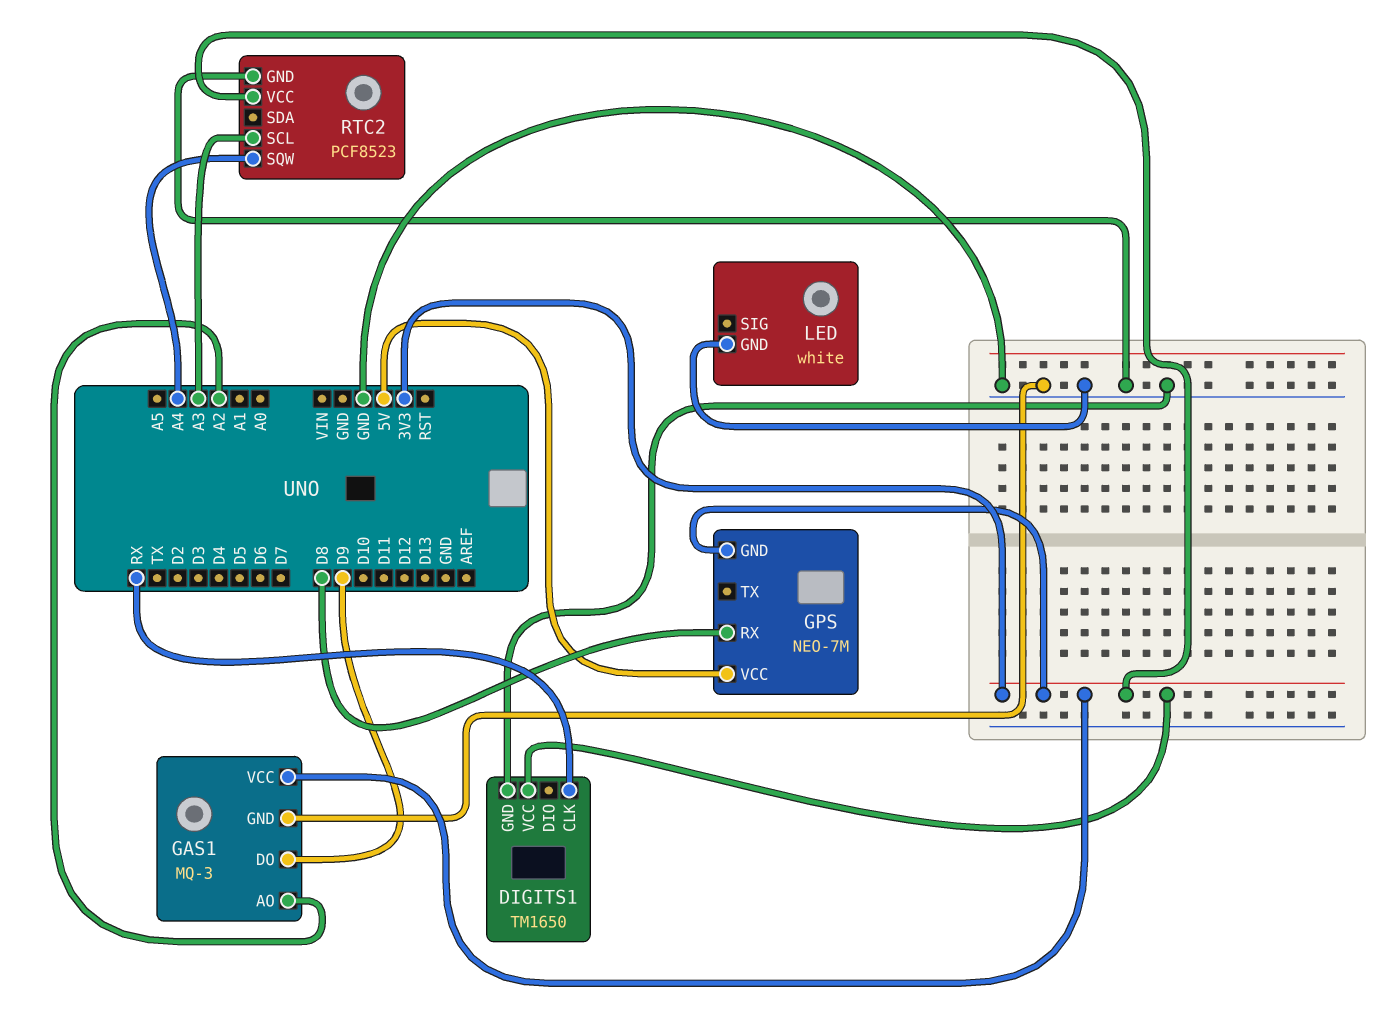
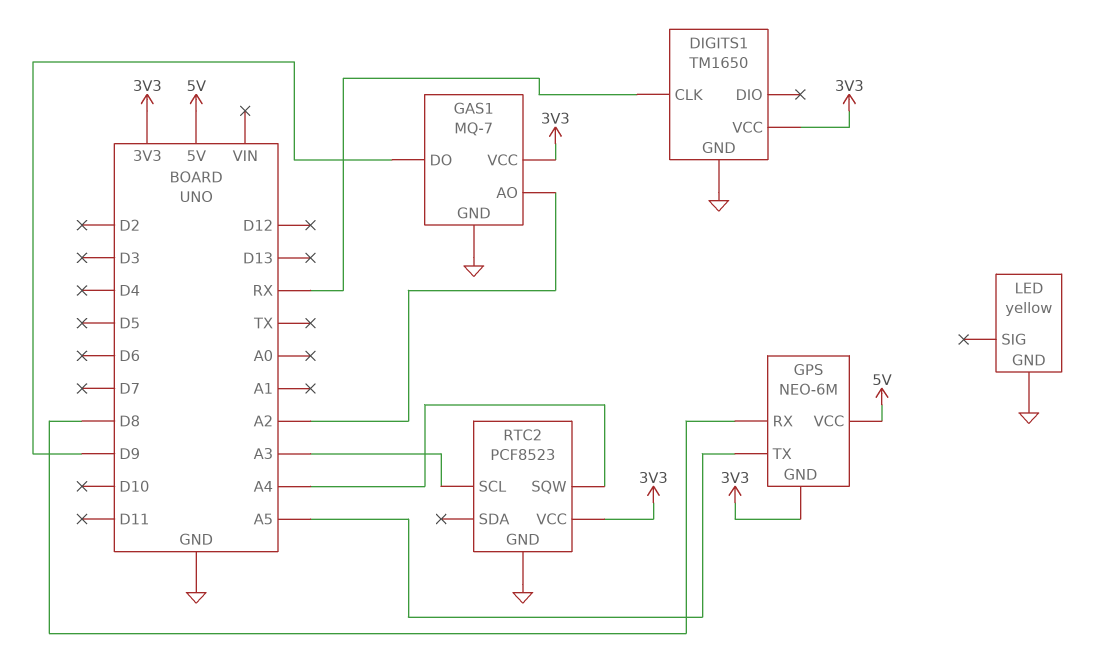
GAS1: MQ-3 -> MQ-7
GPS: NEO-7M -> NEO-6M
GPS pin TX: none -> A5
LED: white -> yellow

